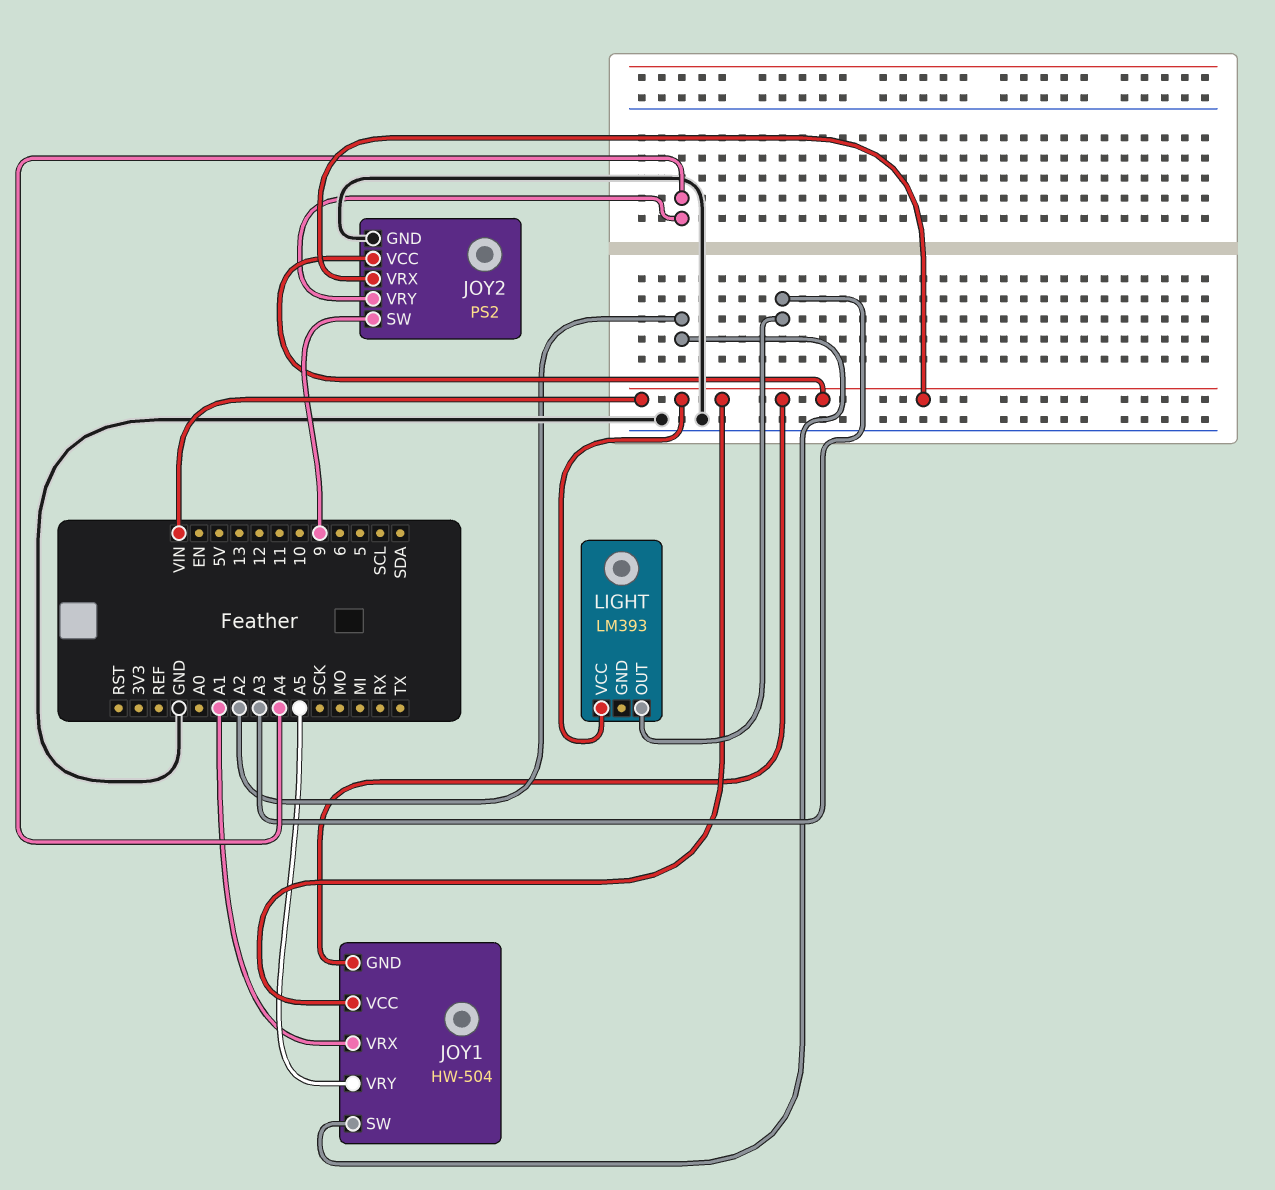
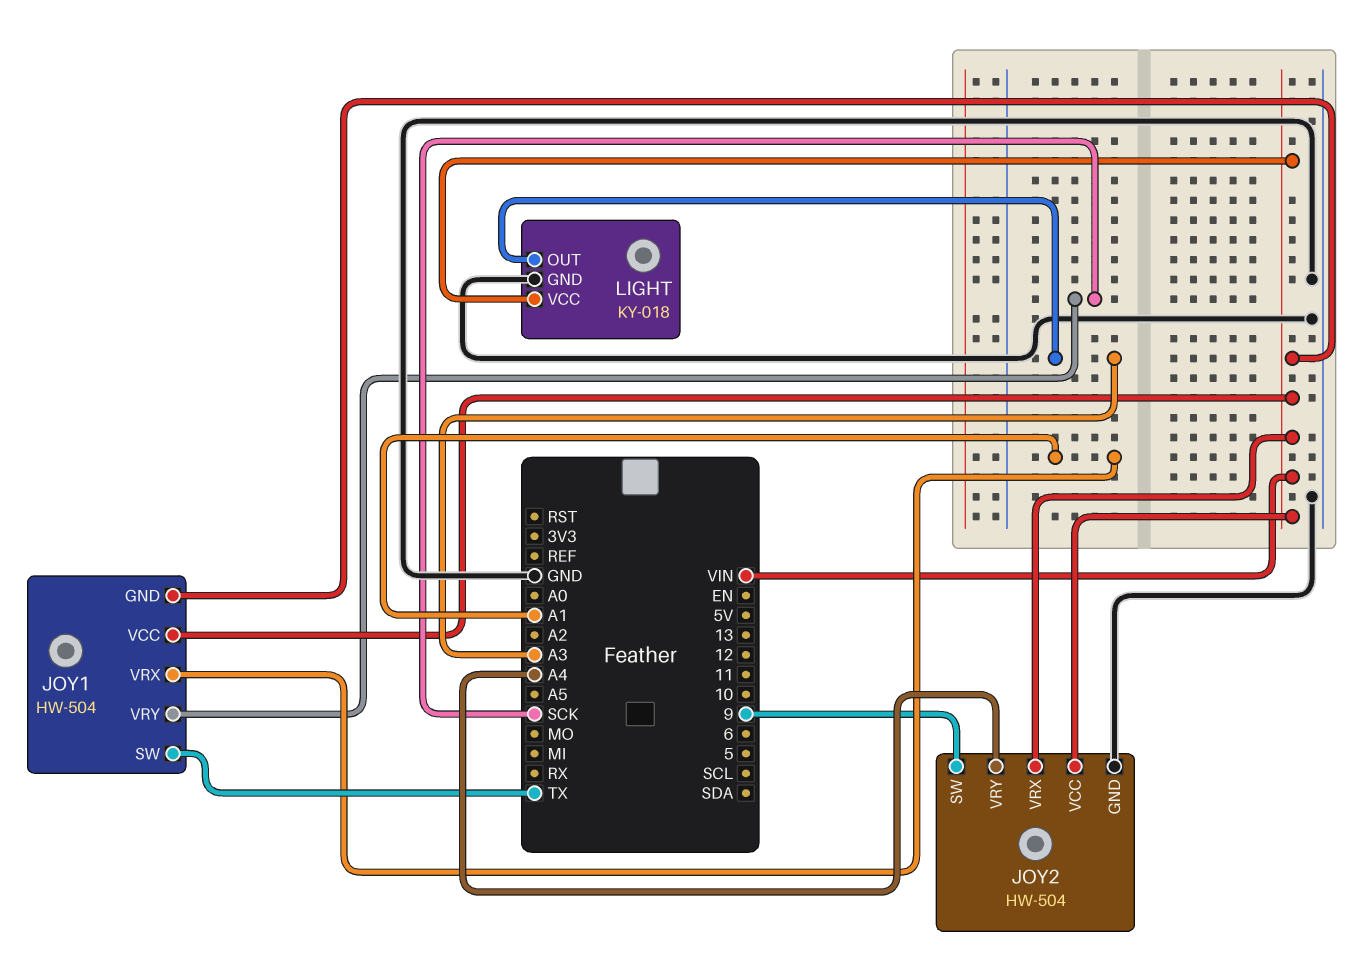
JOY1 pin SW: A2 -> TX
JOY1 pin VRY: A5 -> SCK
JOY2: PS2 -> HW-504
LIGHT: LM393 -> KY-018
LIGHT pin GND: none -> GND

